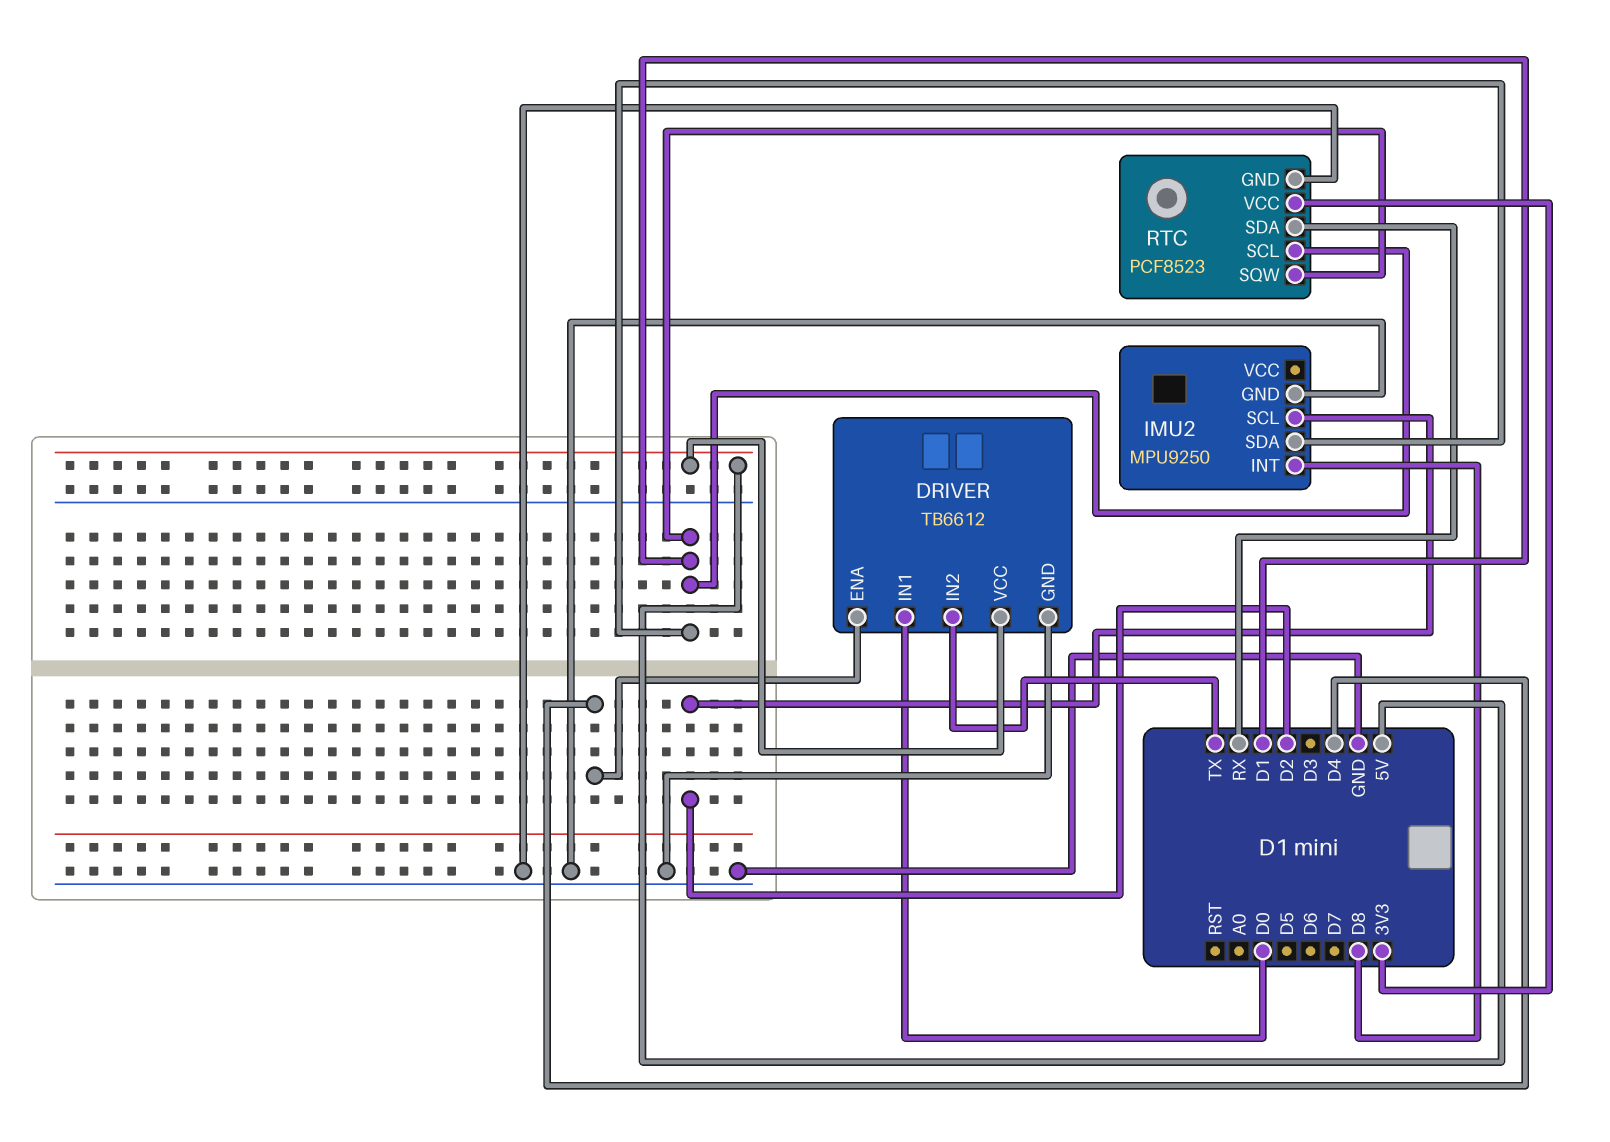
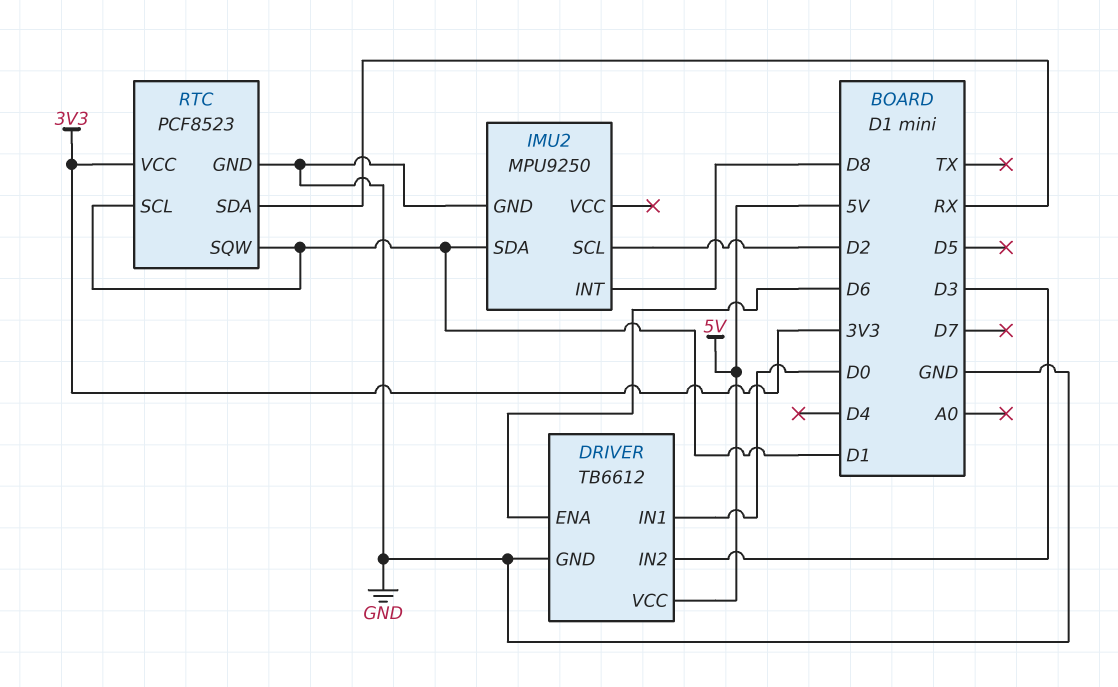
DRIVER pin ENA: D4 -> D6
DRIVER pin IN2: TX -> D3

